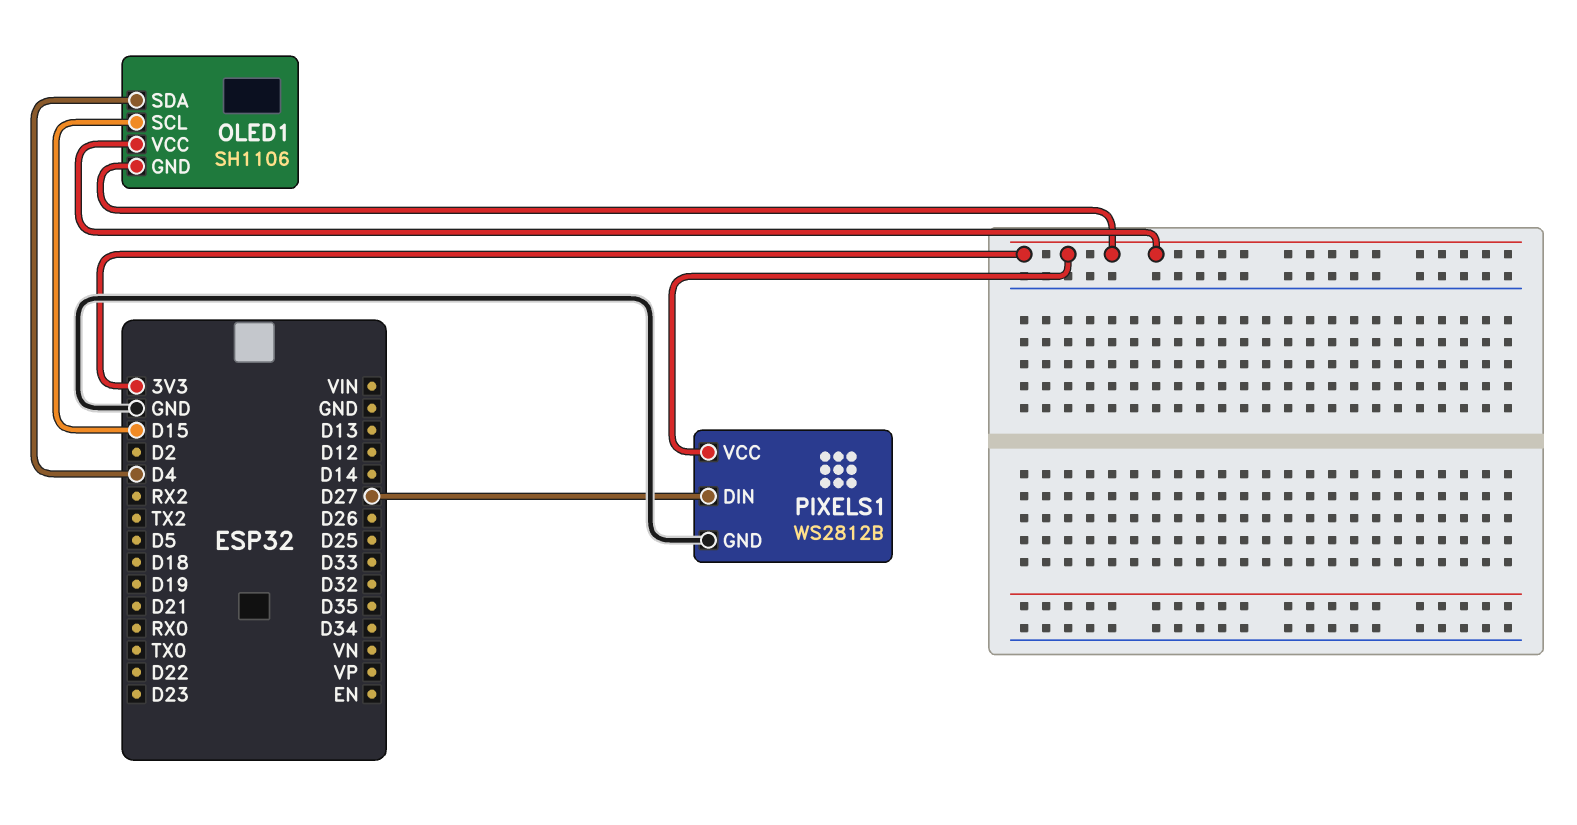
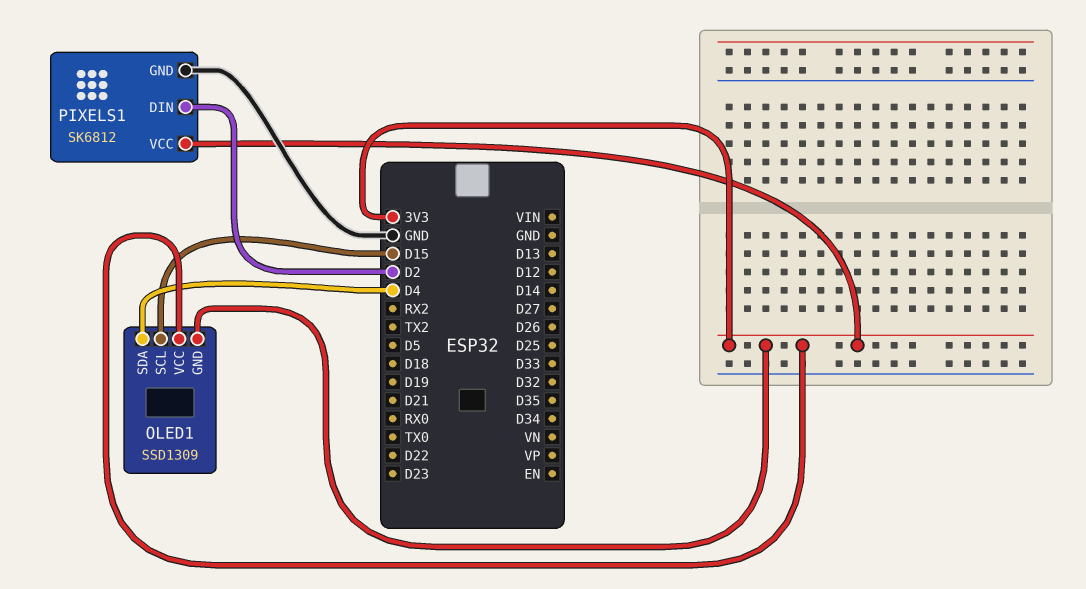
OLED1: SH1106 -> SSD1309
PIXELS1: WS2812B -> SK6812
PIXELS1 pin DIN: D27 -> D2

